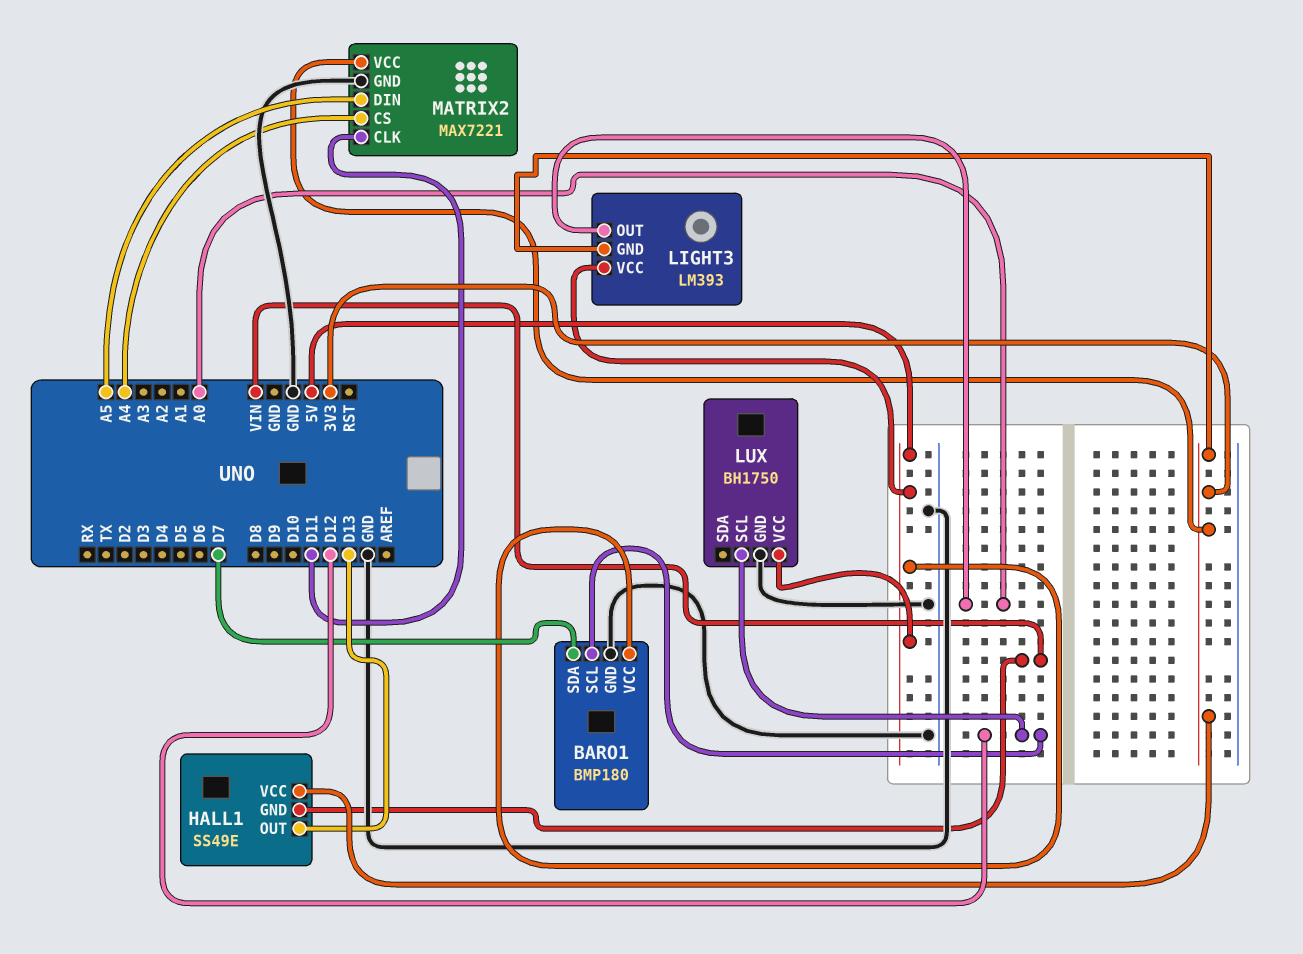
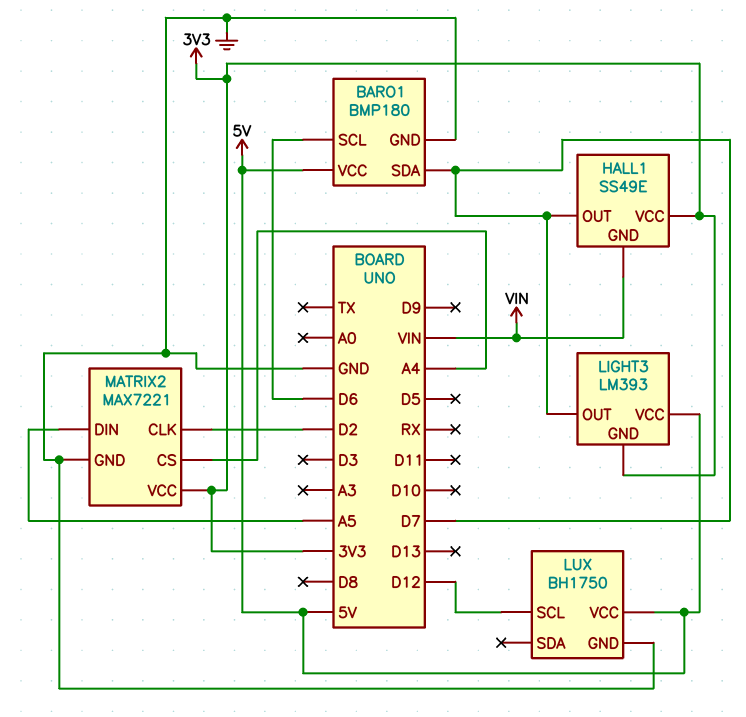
BARO1 pin SCL: D12 -> D6
HALL1 pin OUT: D13 -> D7
LIGHT3 pin OUT: A0 -> D7
MATRIX2 pin CLK: D11 -> D2

